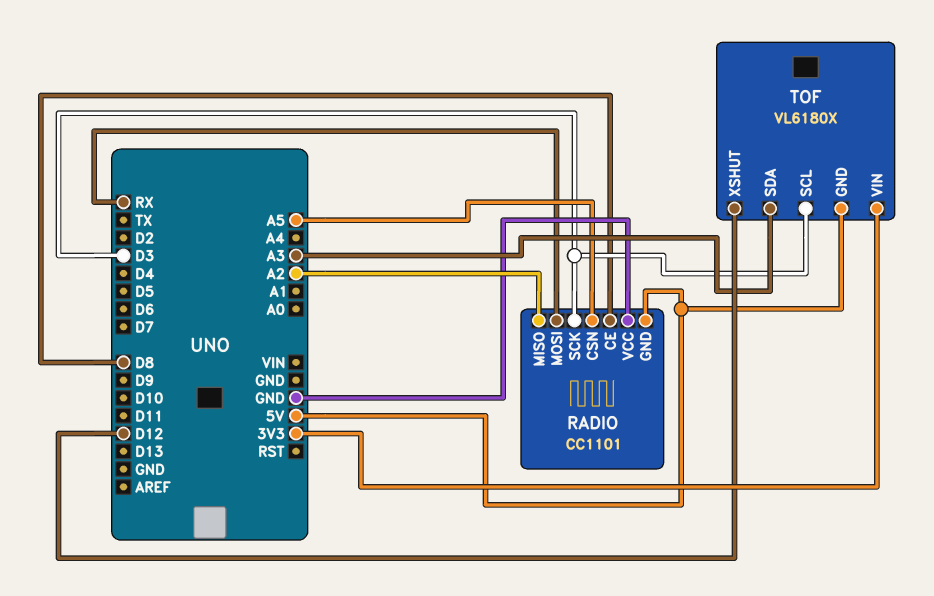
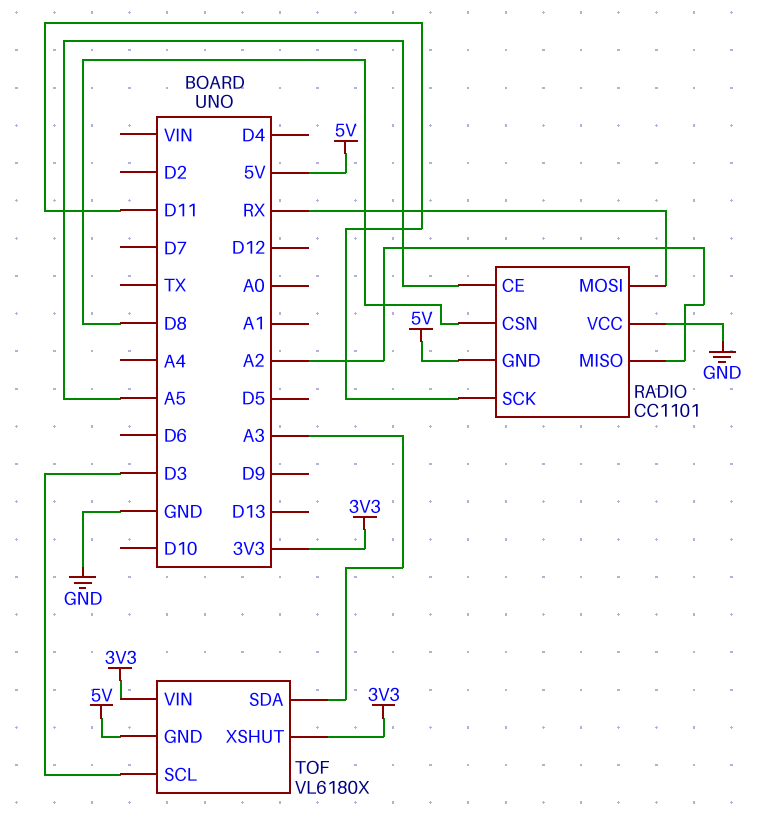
RADIO pin CE: D8 -> A5
RADIO pin CSN: A5 -> D8
RADIO pin SCK: D3 -> D11
TOF pin XSHUT: D12 -> 3V3

